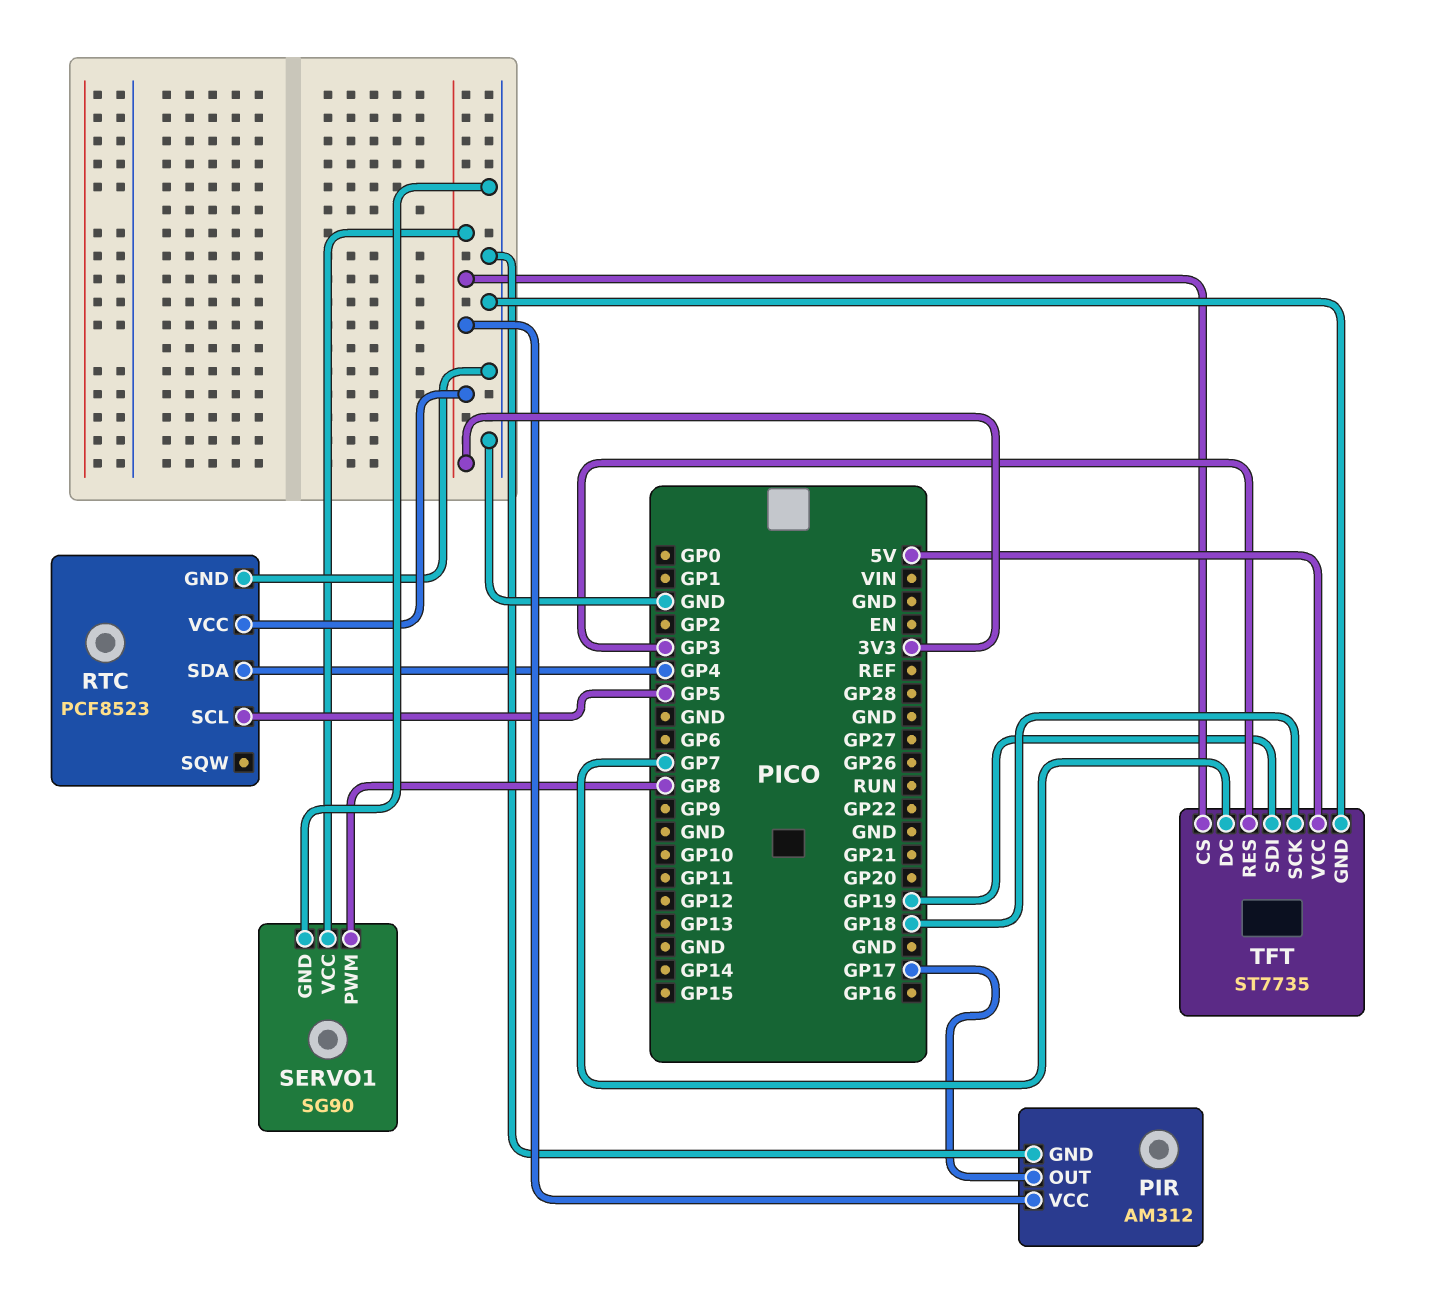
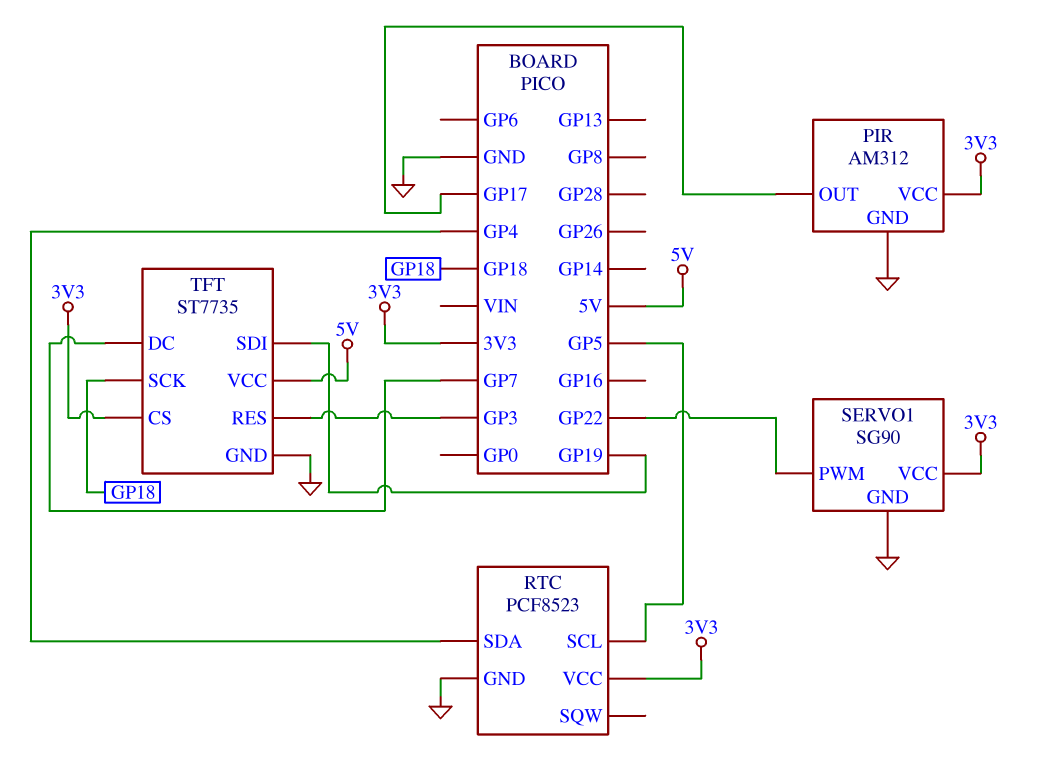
SERVO1 pin PWM: GP8 -> GP22

